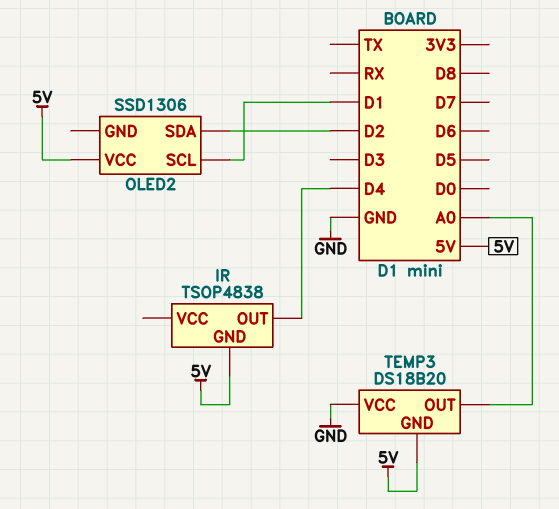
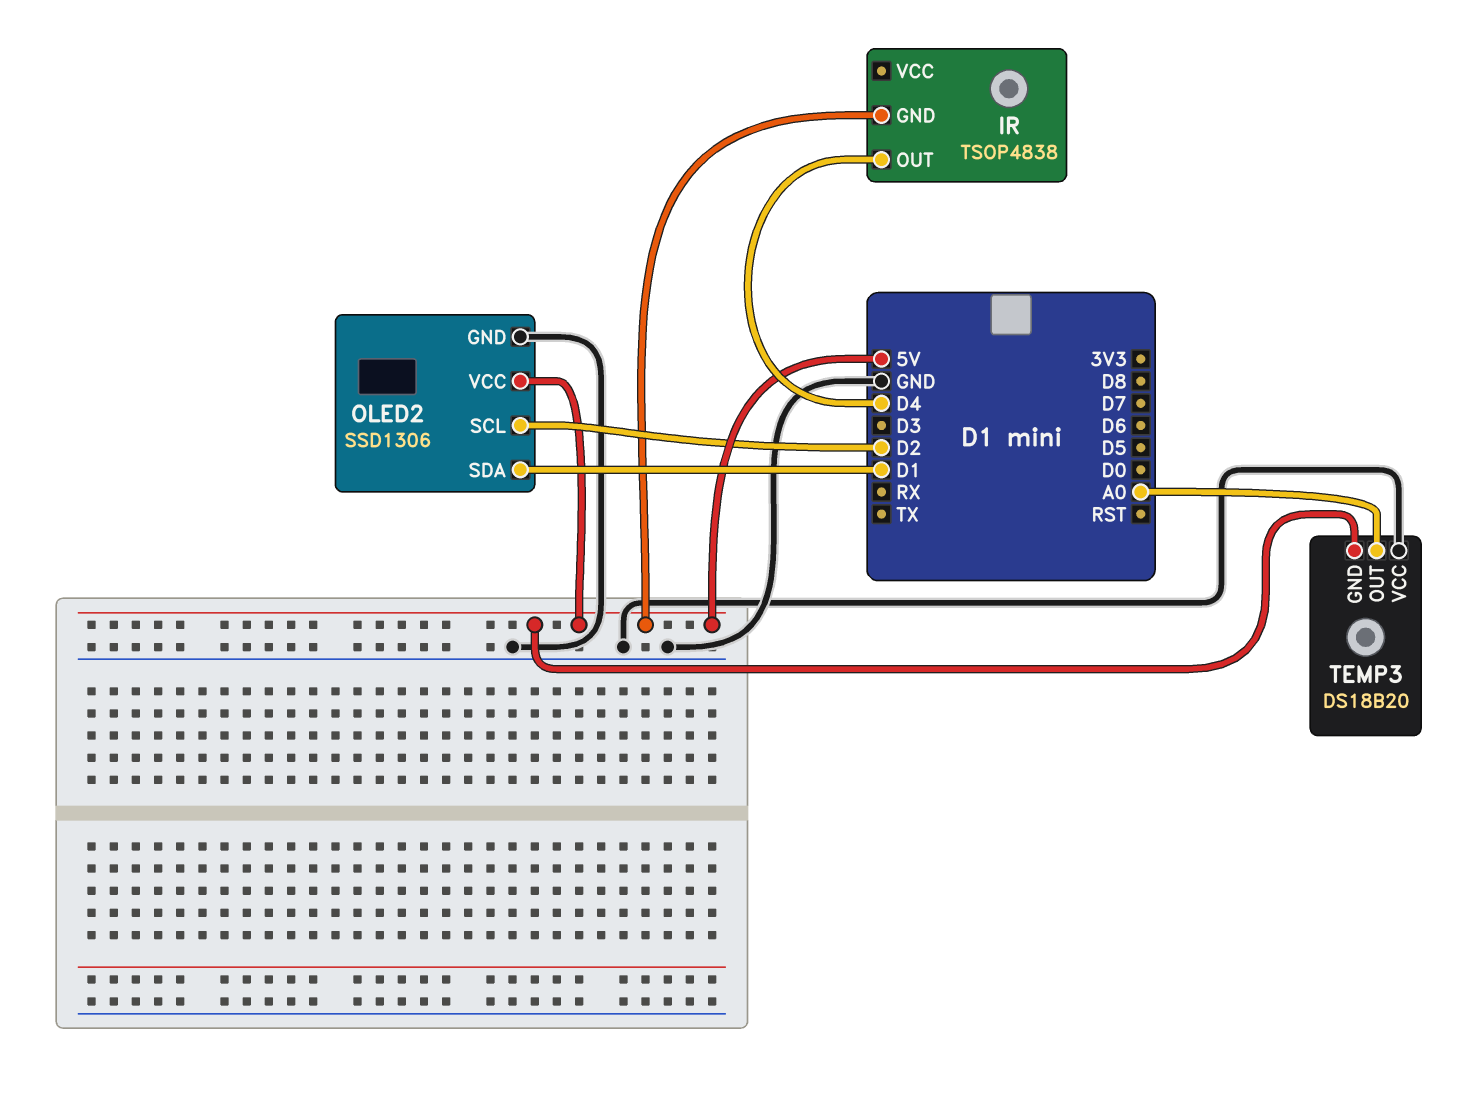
OLED2 pin GND: none -> GND
OLED2 pin SCL: D1 -> D2
OLED2 pin SDA: D2 -> D1

